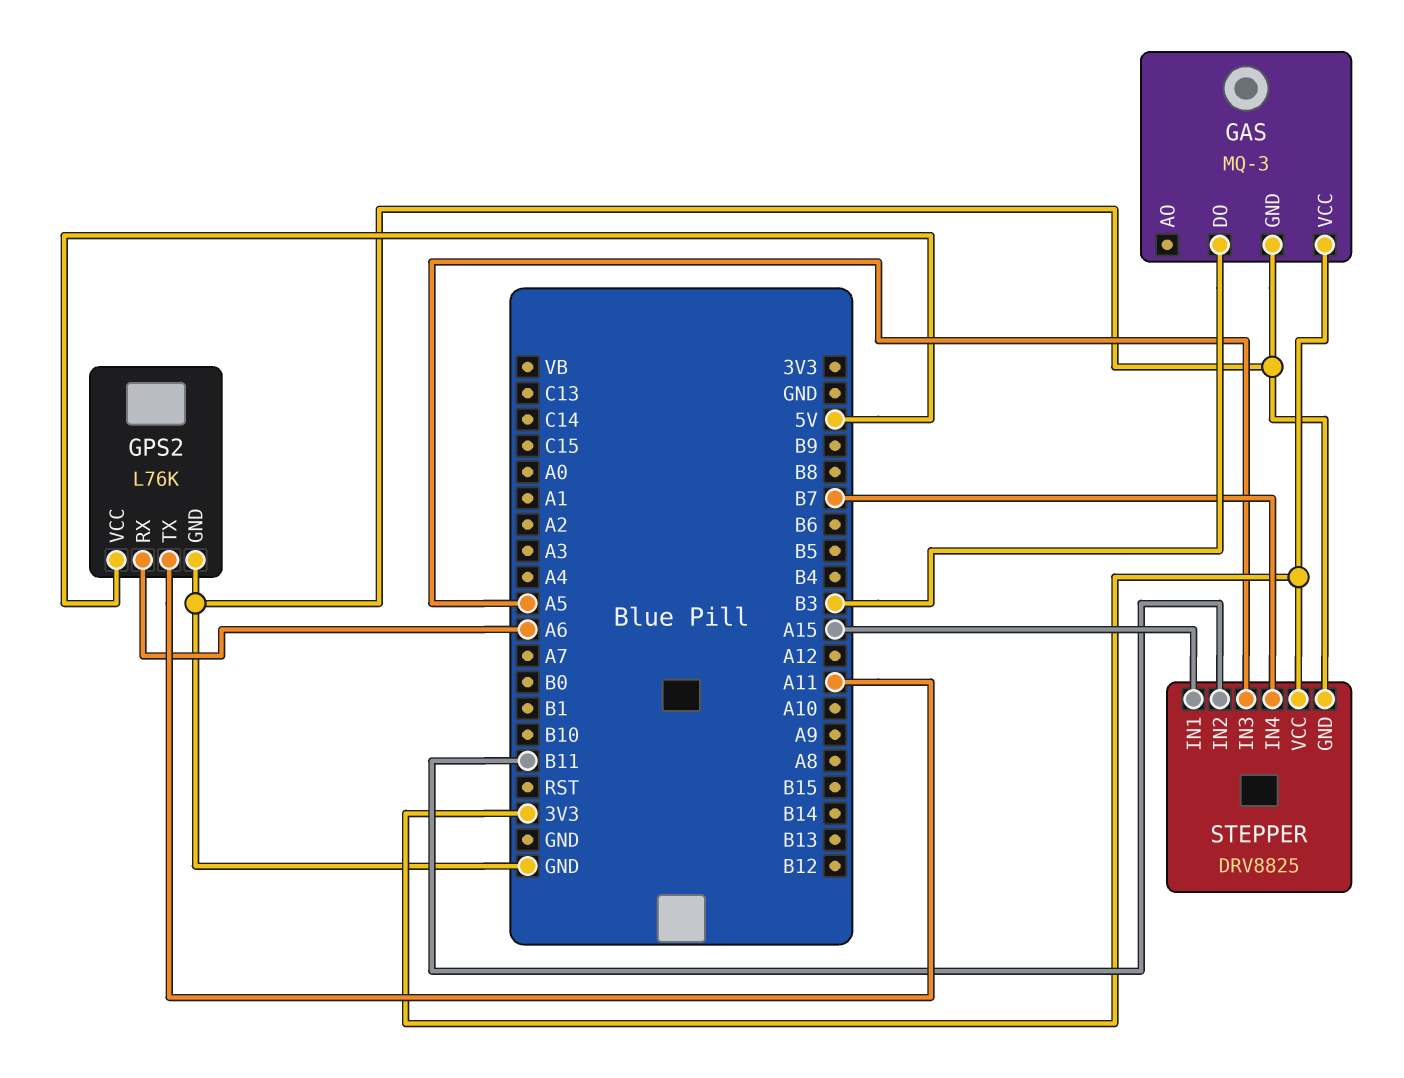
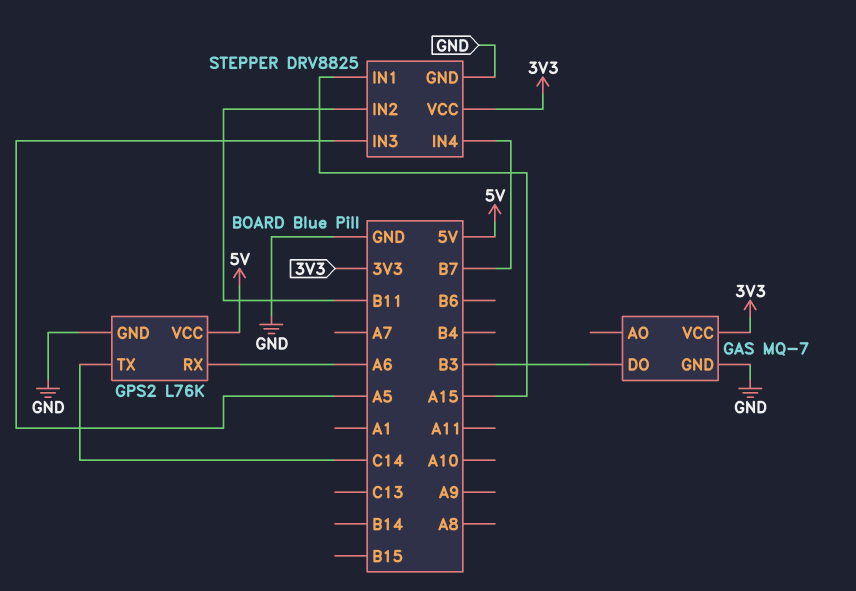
GAS: MQ-3 -> MQ-7
GPS2 pin TX: A11 -> C14

